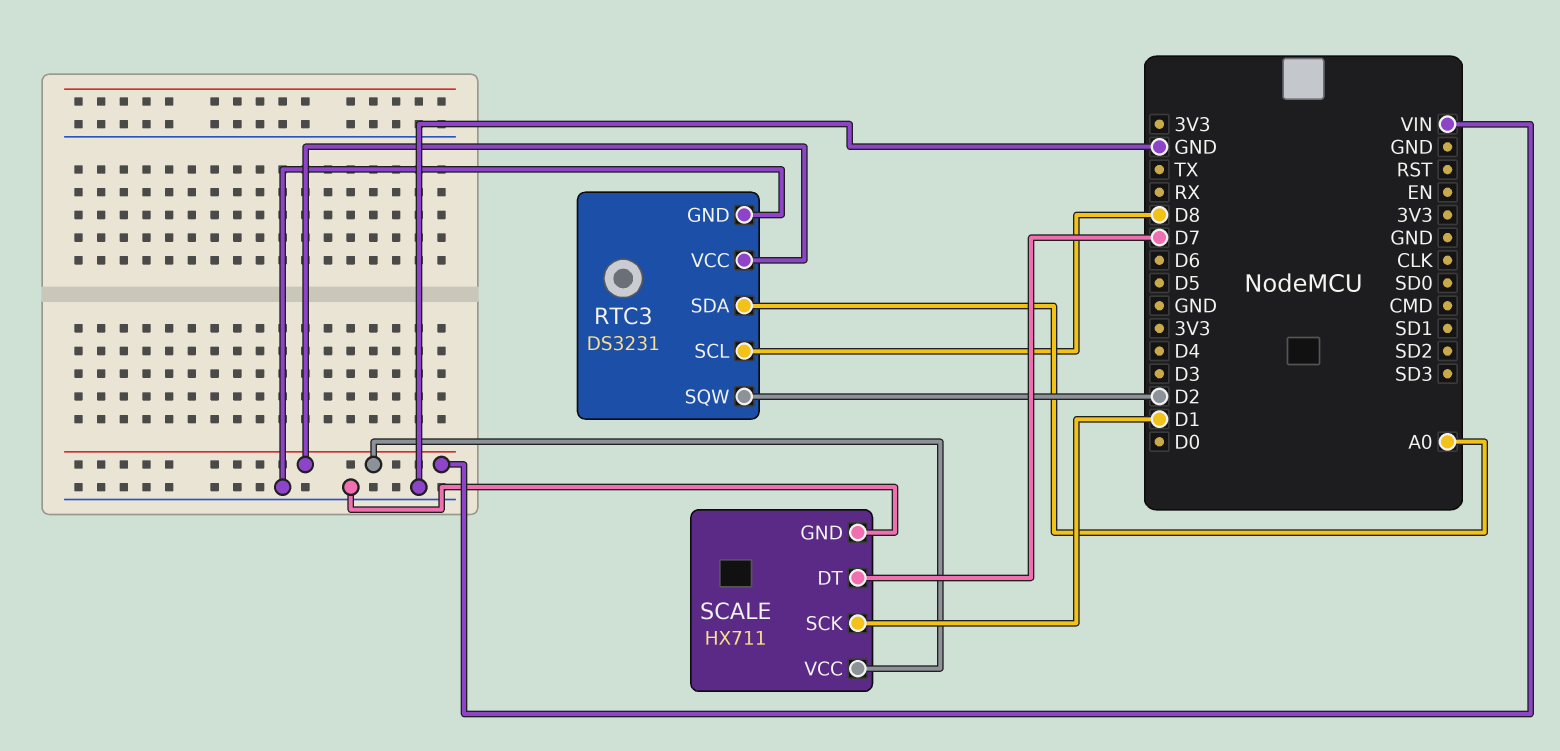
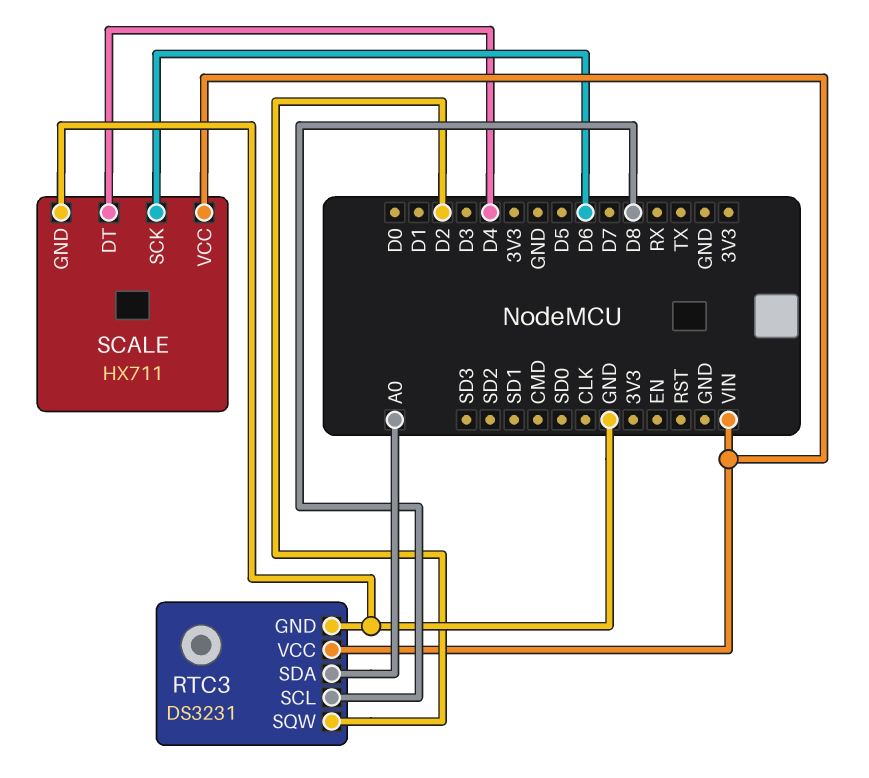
SCALE pin DT: D7 -> D4
SCALE pin SCK: D1 -> D6

